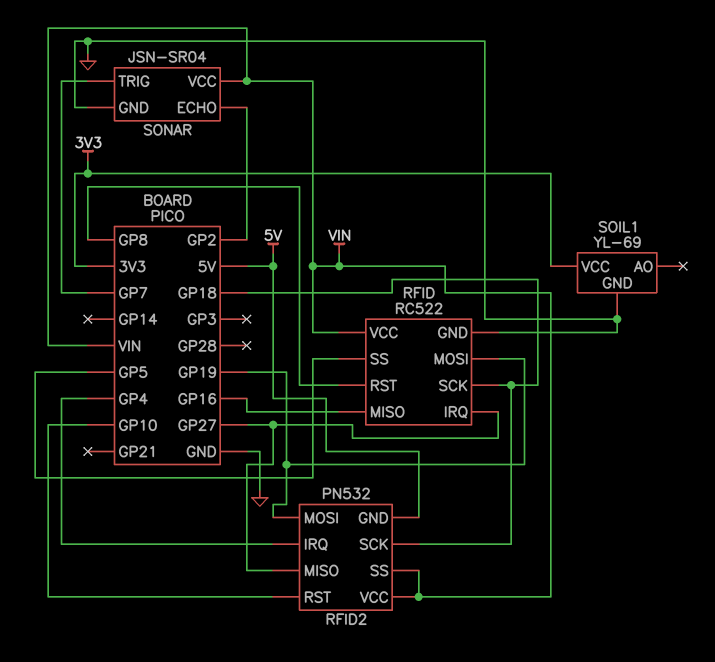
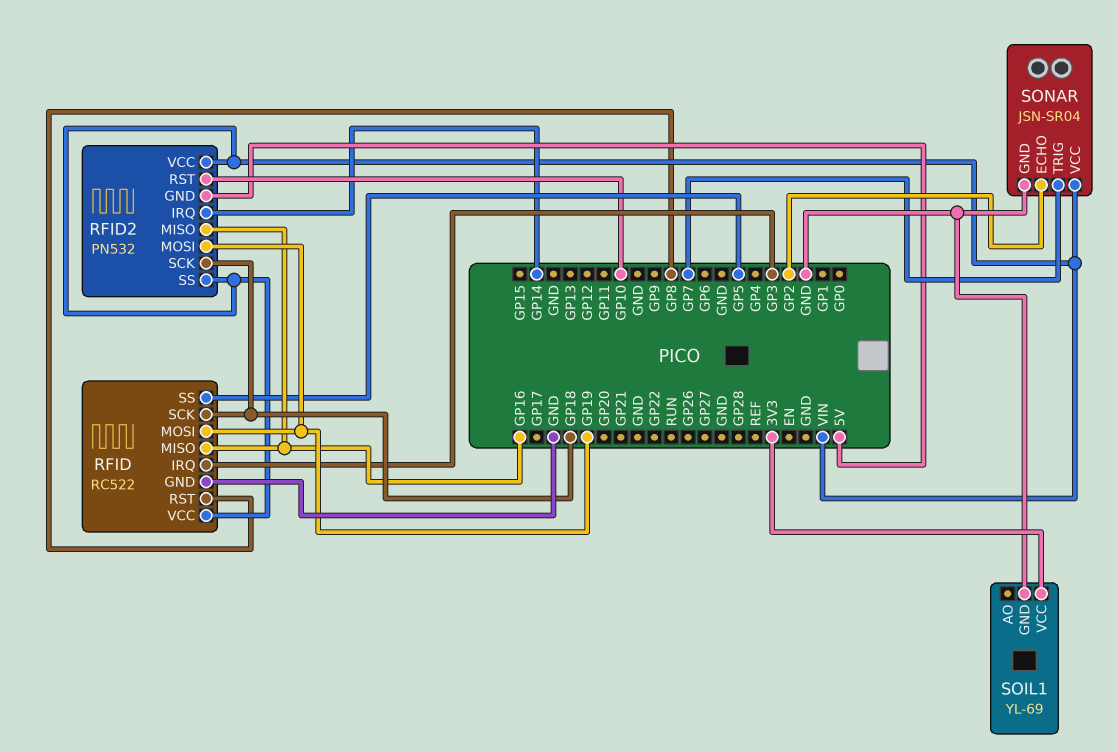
RFID pin IRQ: GP27 -> GP3
RFID2 pin IRQ: GP4 -> GP14
RFID2 pin MISO: GP27 -> GP16

